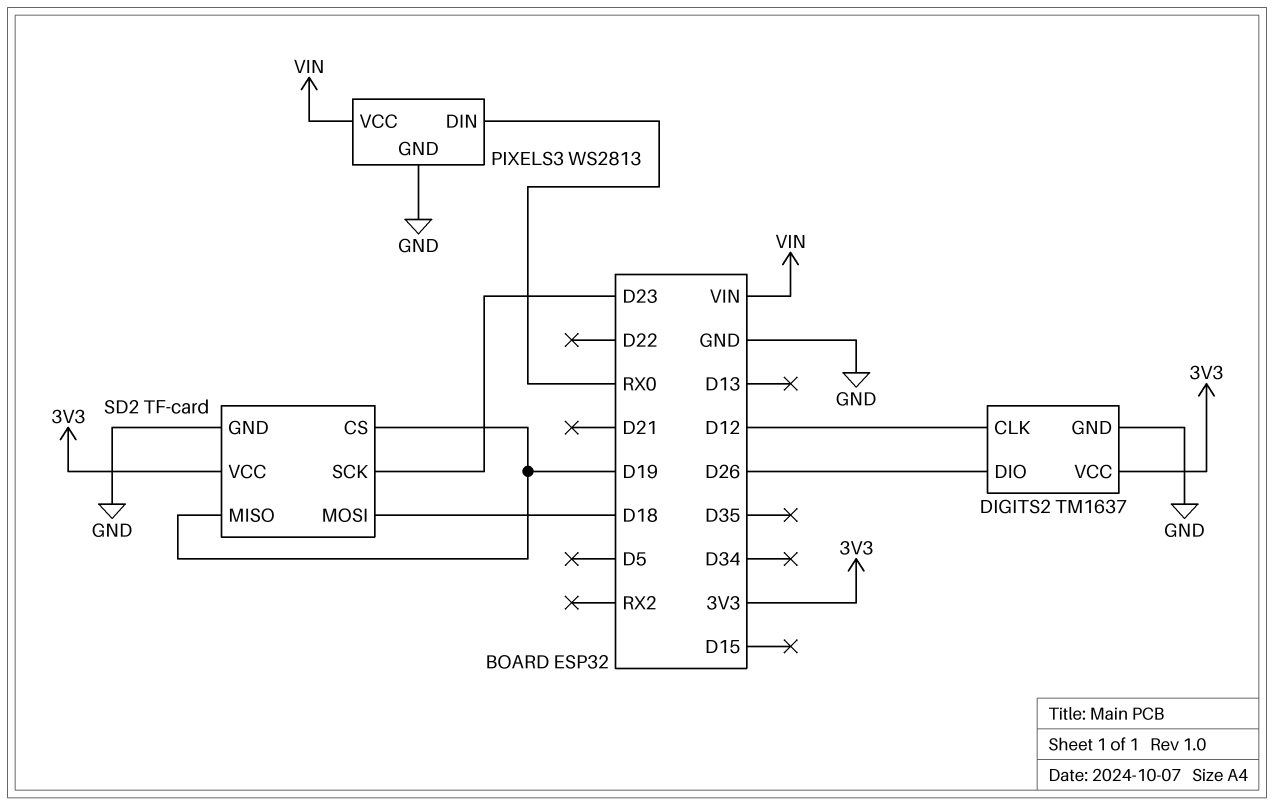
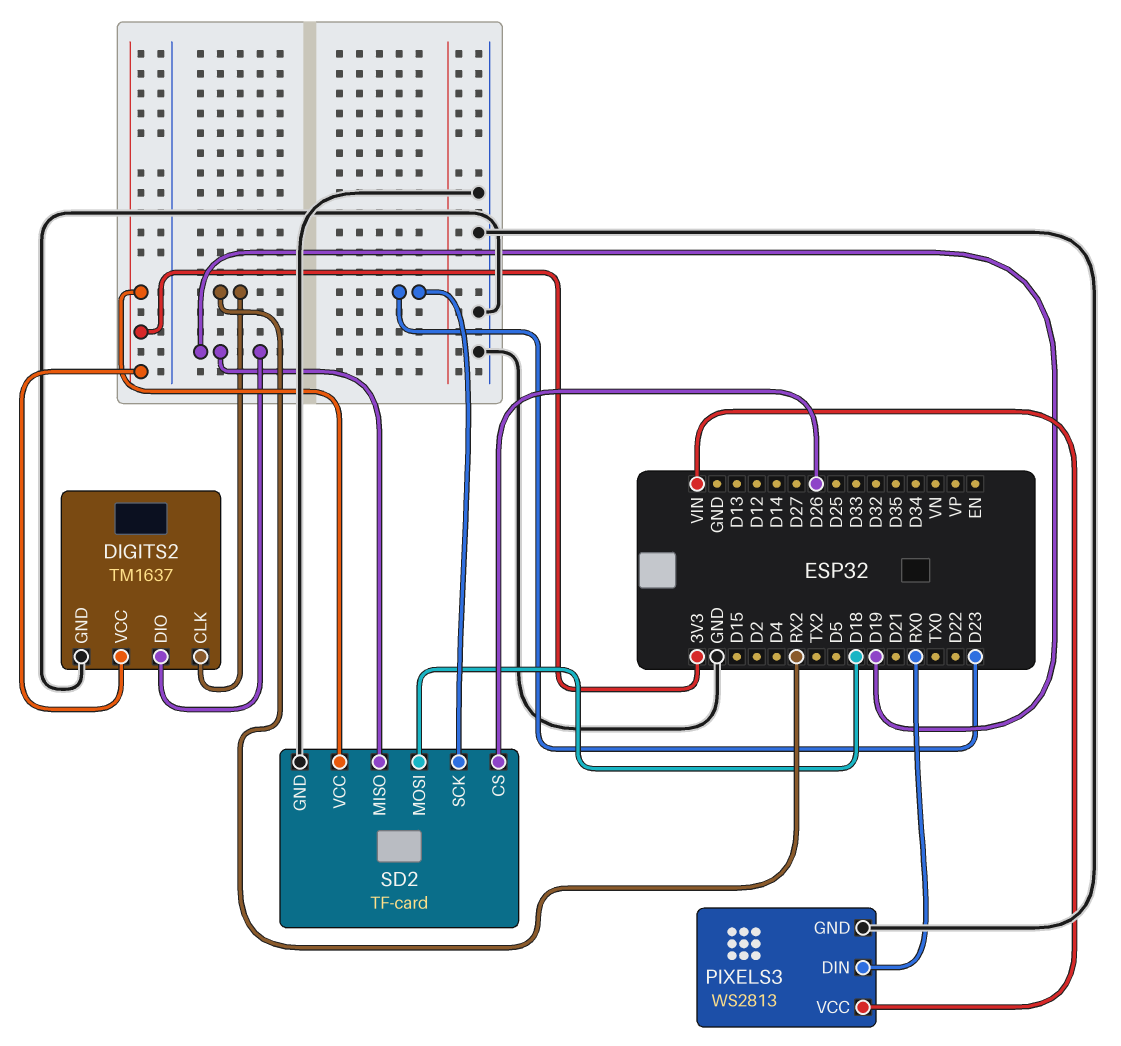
DIGITS2 pin CLK: D12 -> RX2
DIGITS2 pin DIO: D26 -> D19
SD2 pin CS: D19 -> D26

